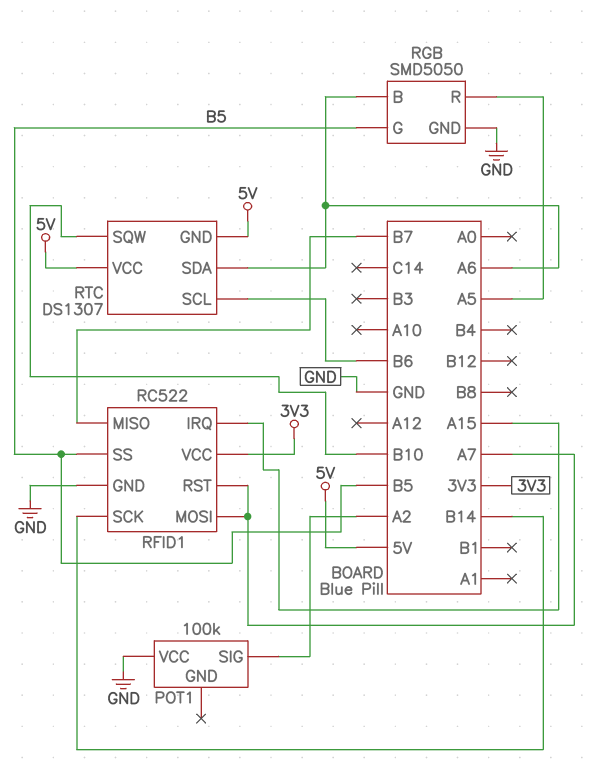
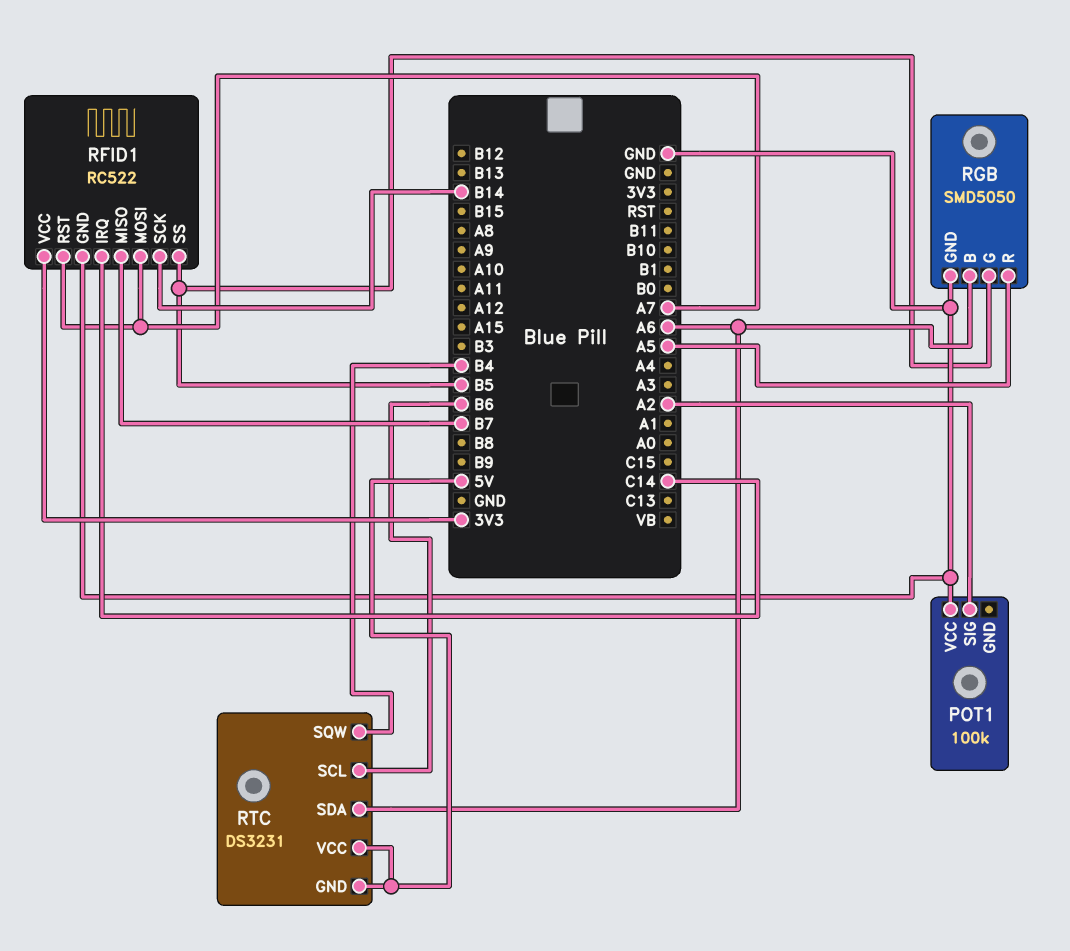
RFID1 pin IRQ: A15 -> C14
RTC: DS1307 -> DS3231
RTC pin SQW: B10 -> B4

